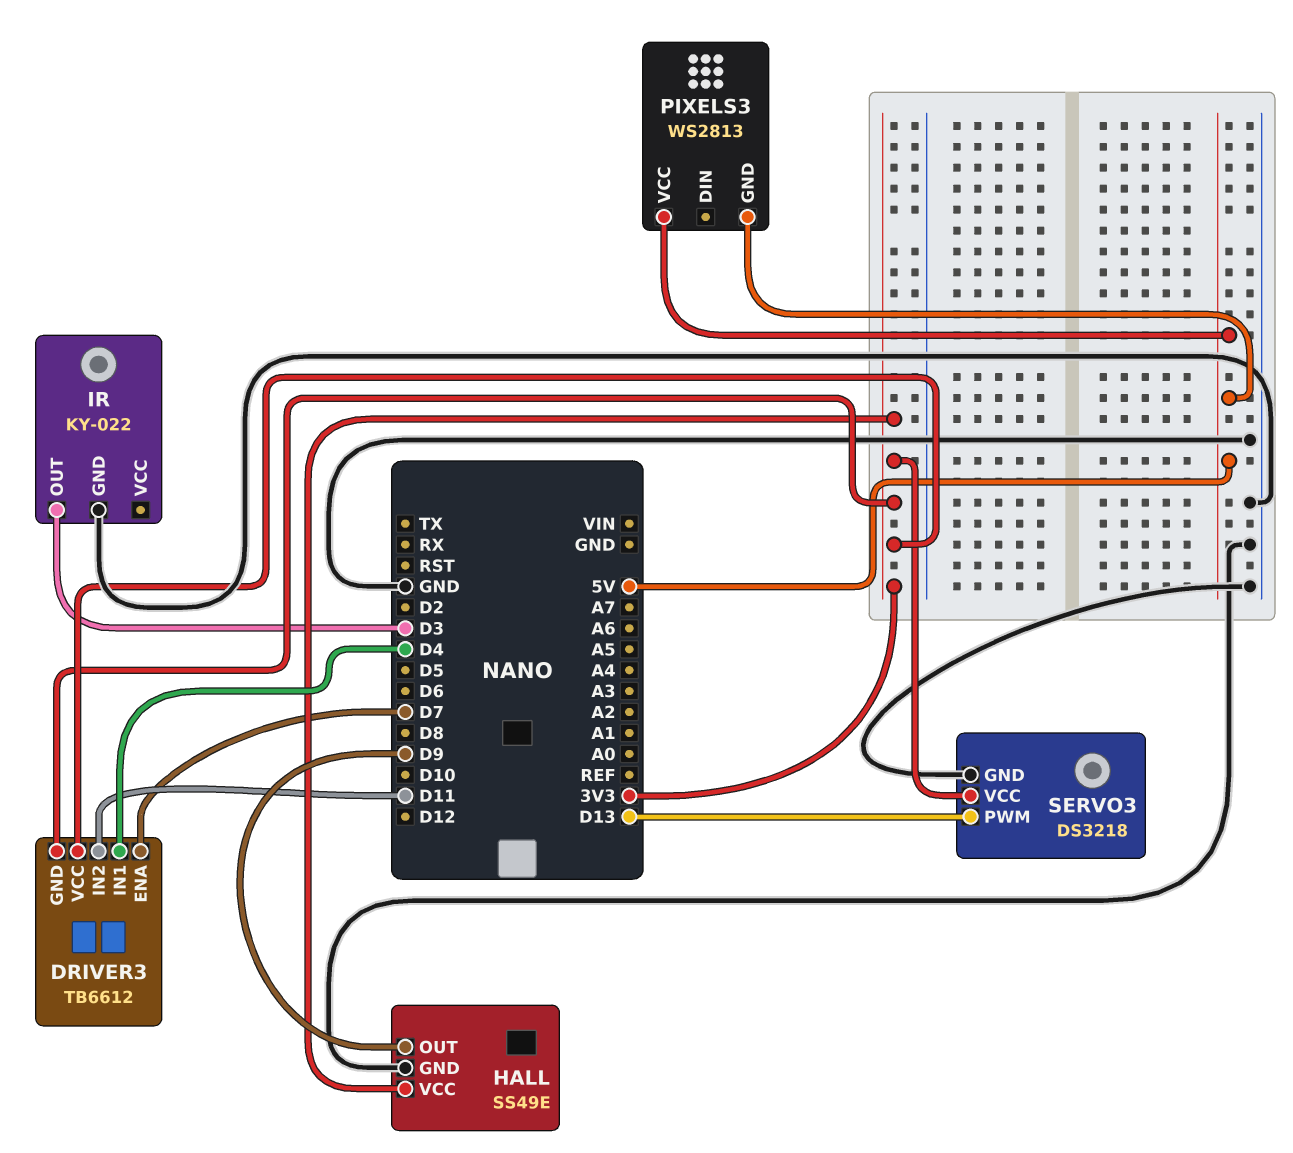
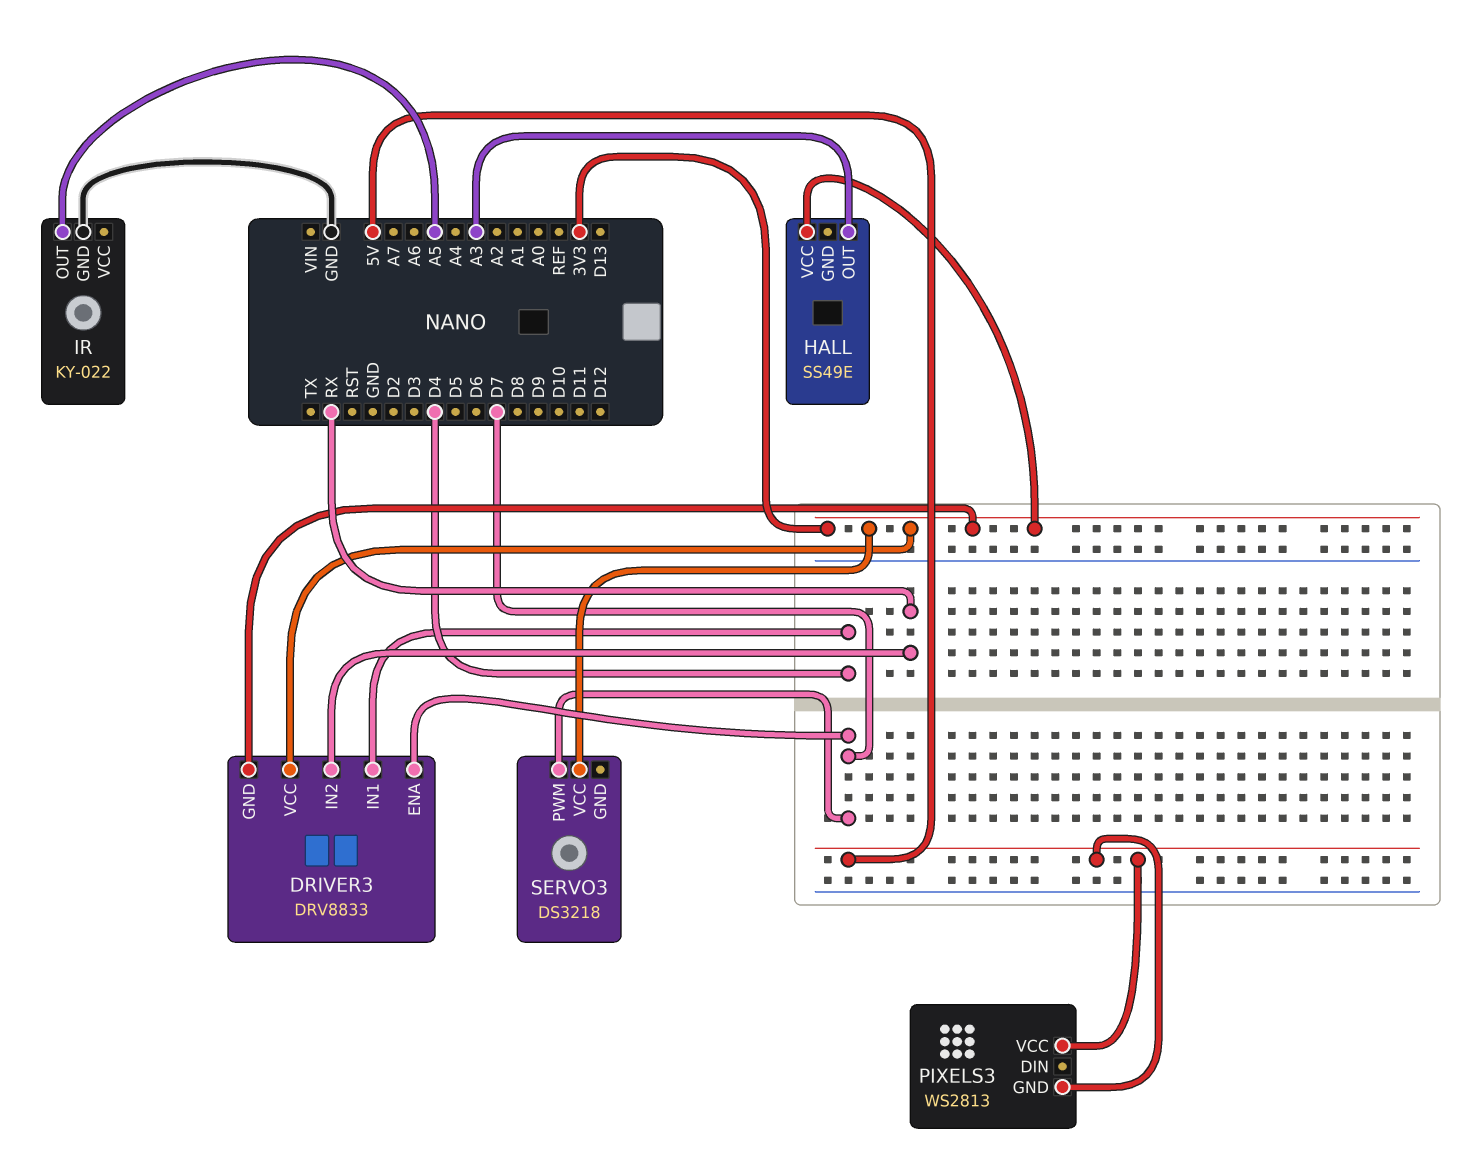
DRIVER3: TB6612 -> DRV8833
DRIVER3 pin IN2: D11 -> RX
HALL pin GND: GND -> none
HALL pin OUT: D9 -> A3
IR pin OUT: D3 -> A5
SERVO3 pin GND: GND -> none
SERVO3 pin PWM: D13 -> D7

